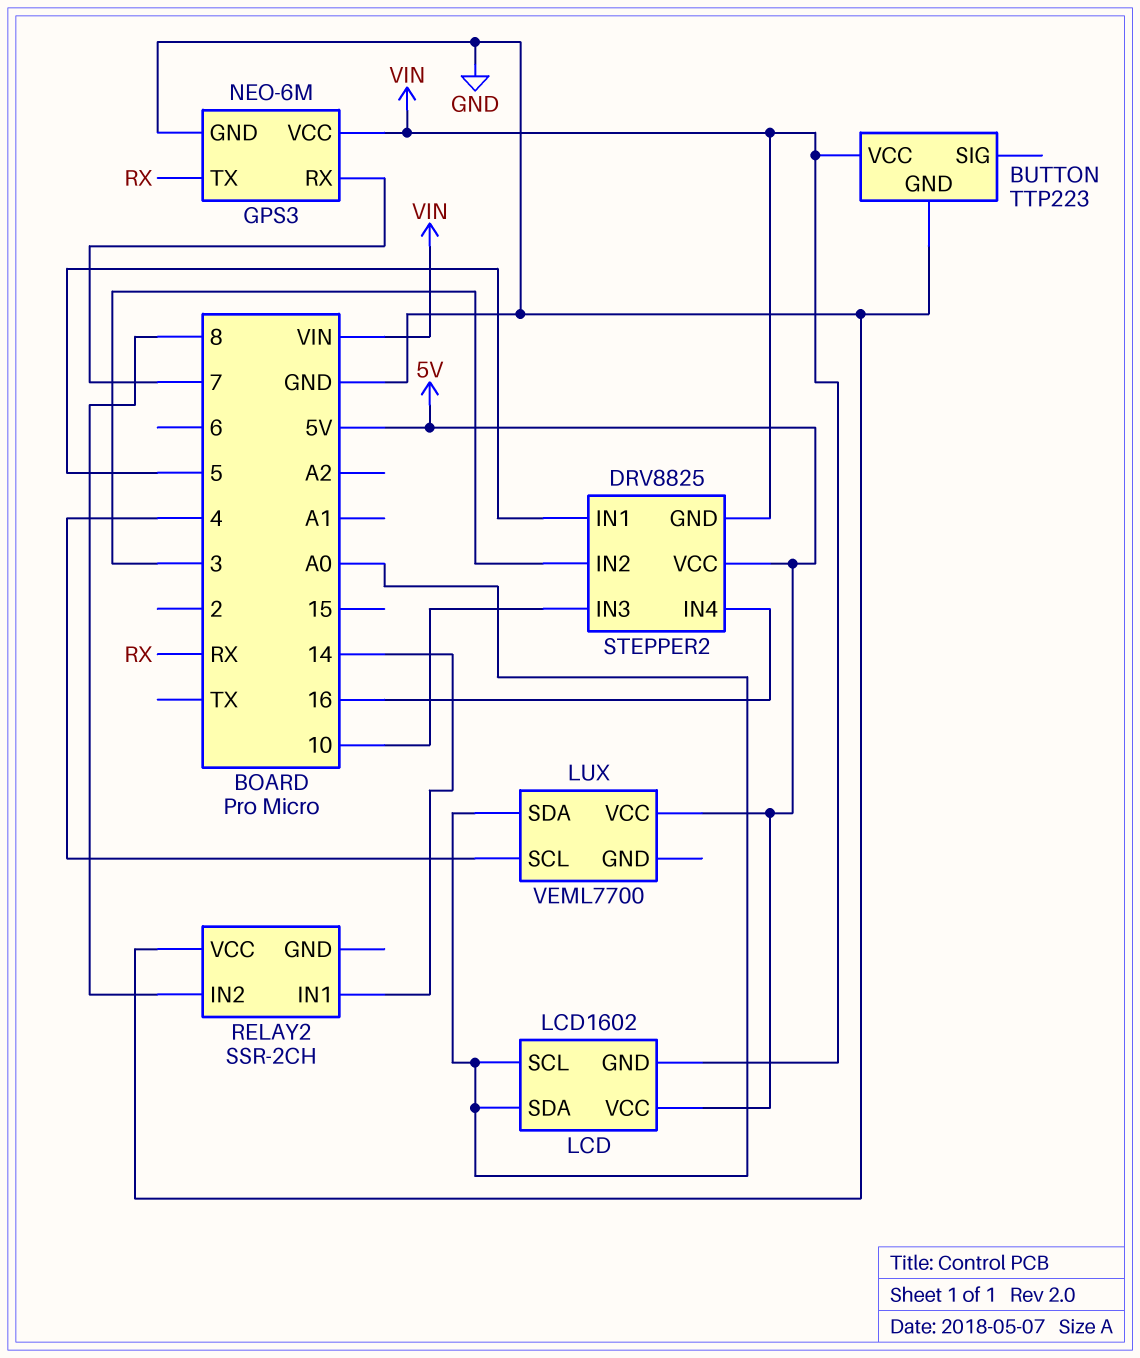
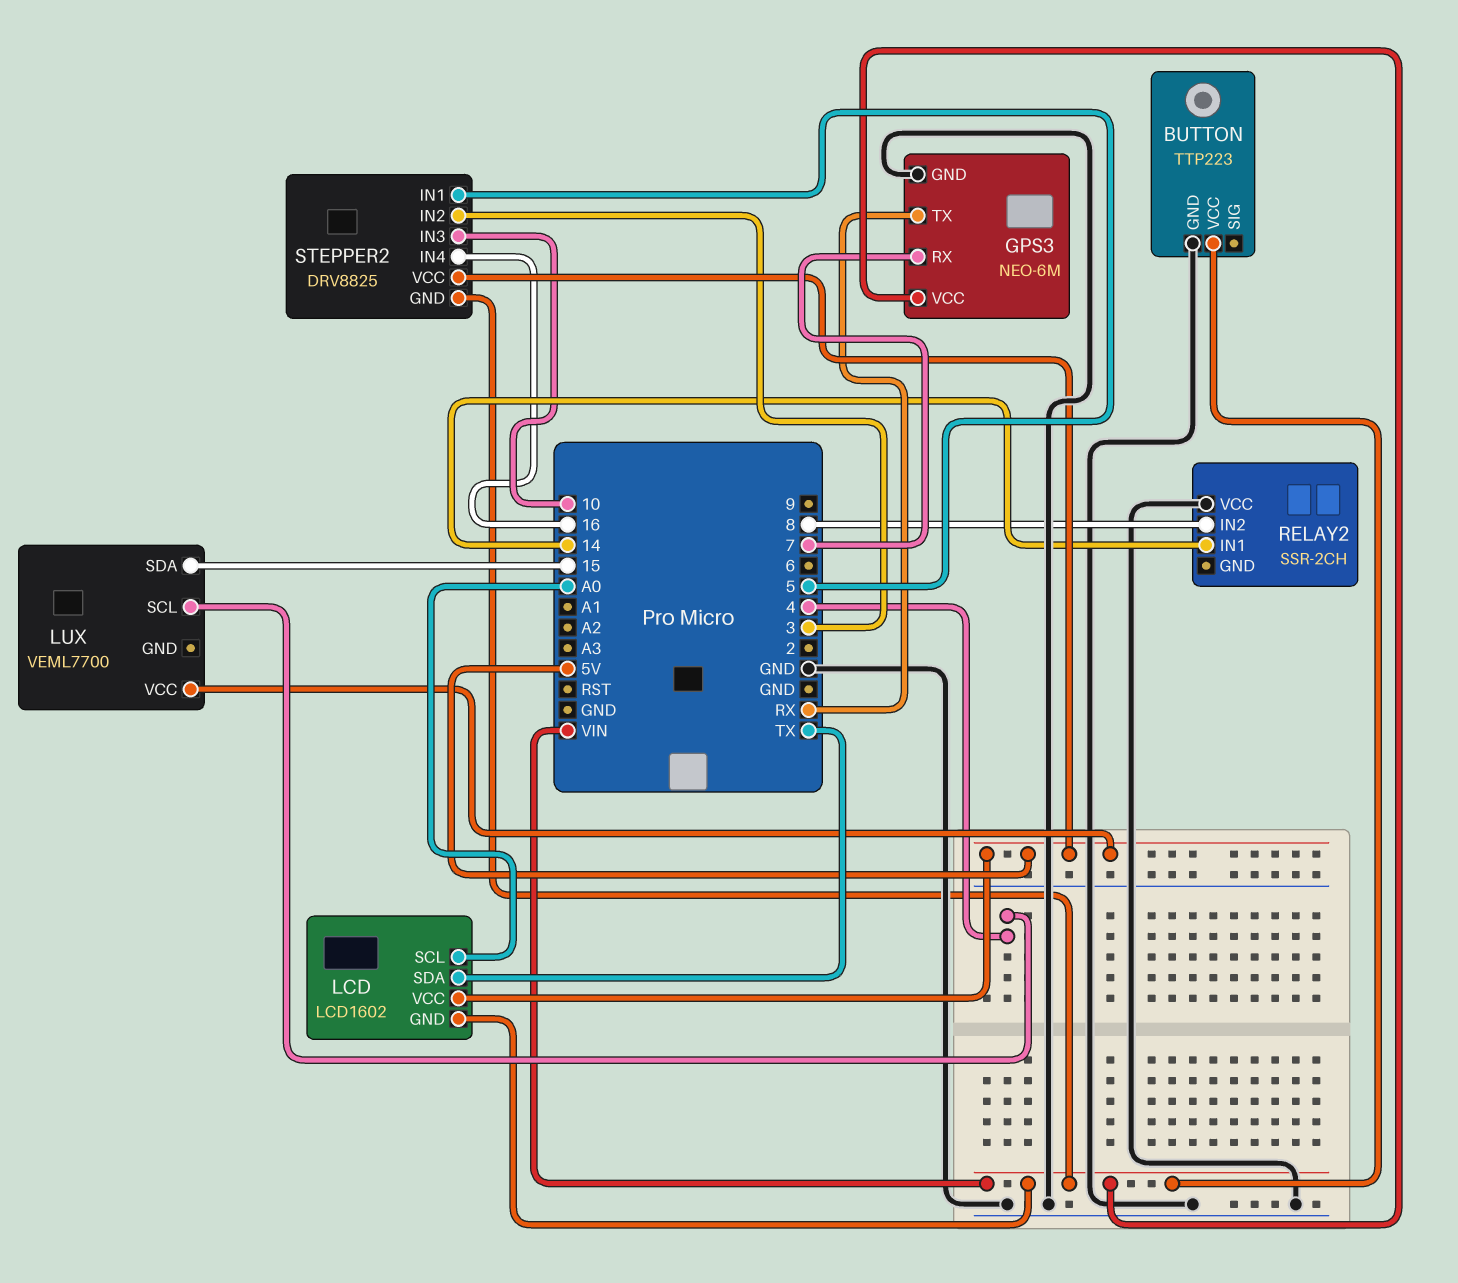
LCD pin SDA: A0 -> TX
LUX pin SDA: A0 -> 15

